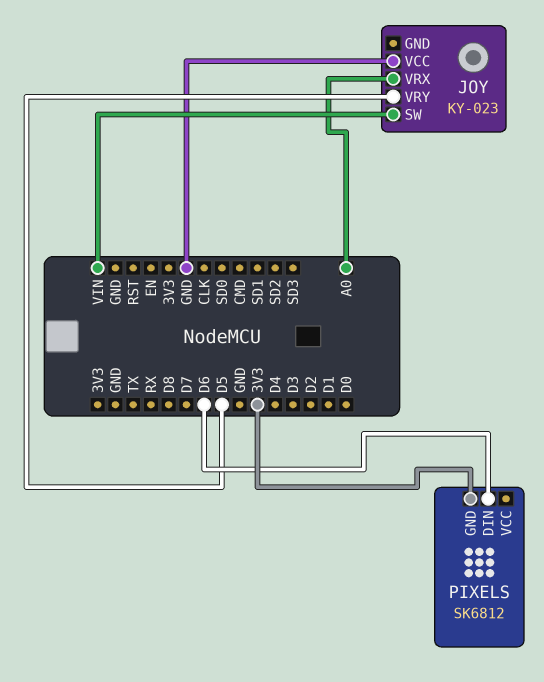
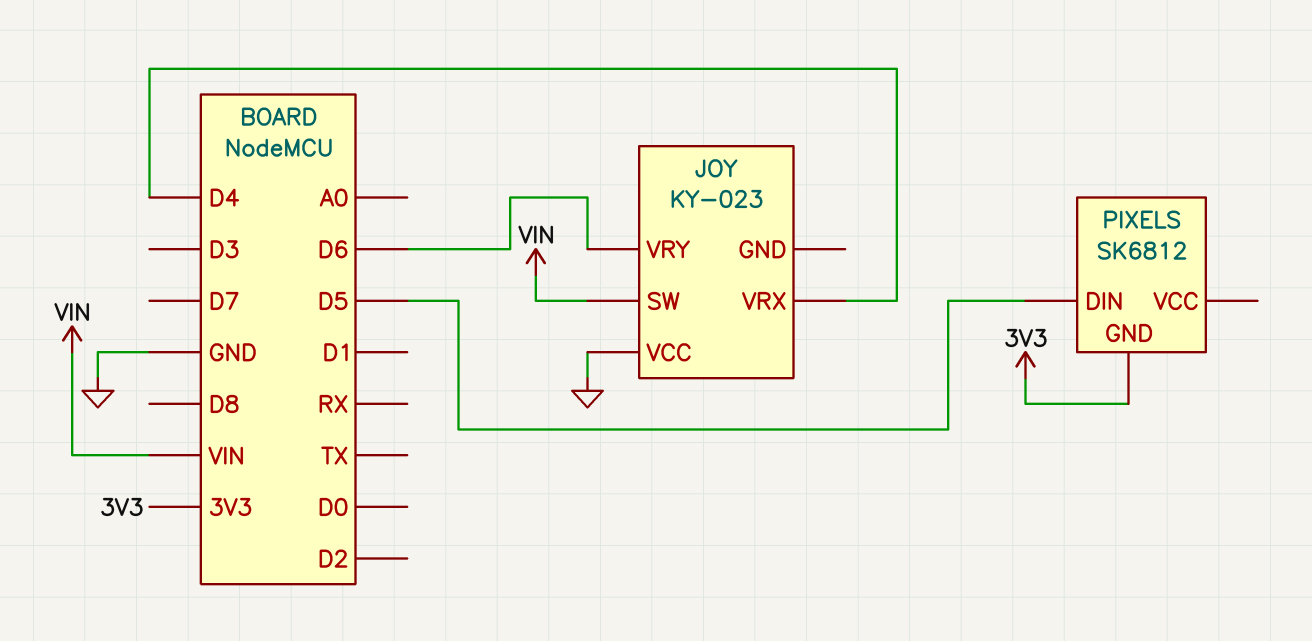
JOY pin VRX: A0 -> D4
JOY pin VRY: D5 -> D6
PIXELS pin DIN: D6 -> D5

